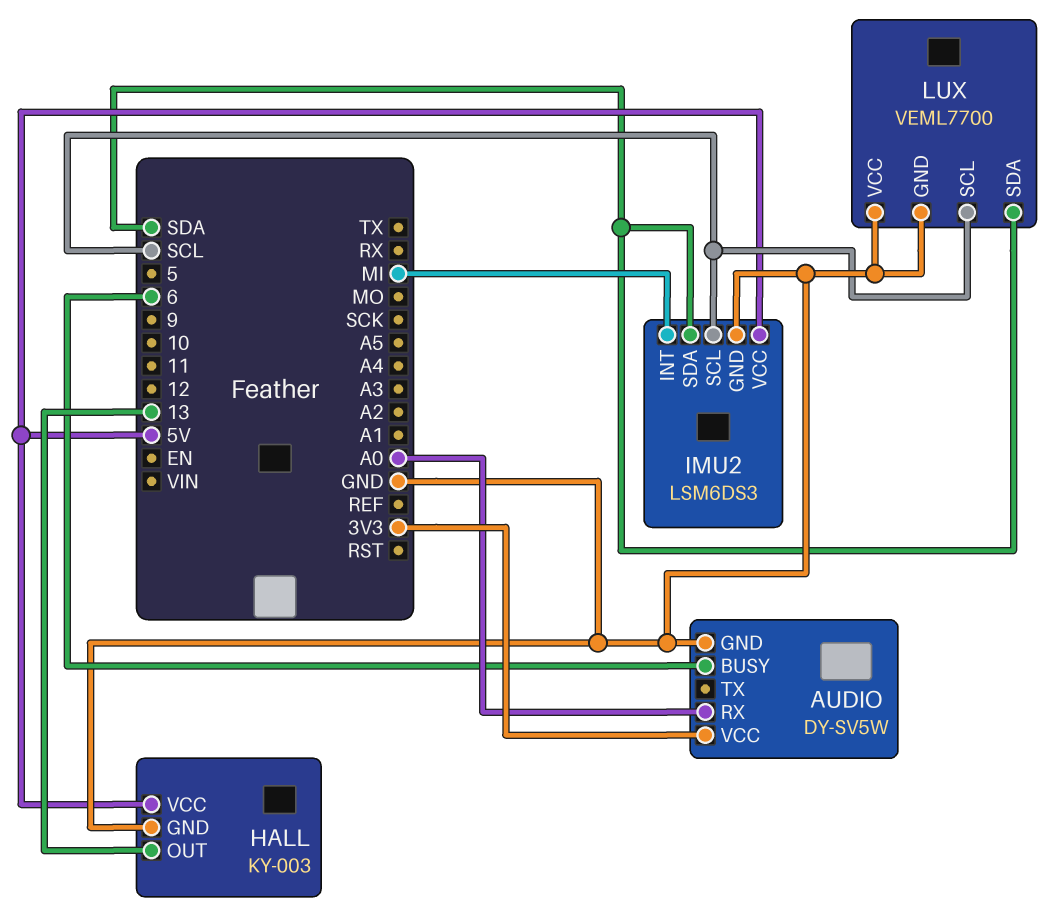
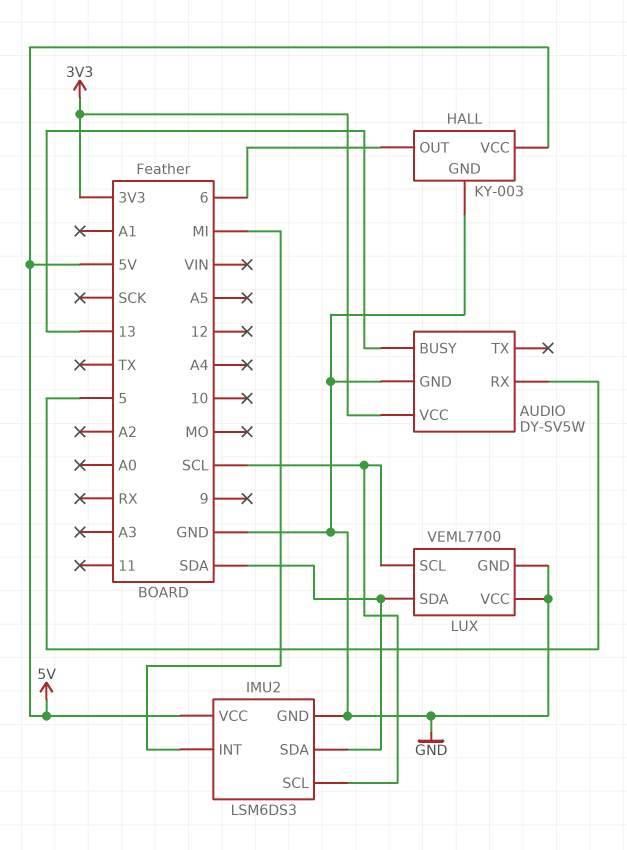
AUDIO pin BUSY: 6 -> 13
AUDIO pin RX: A0 -> 5
HALL pin OUT: 13 -> 6

